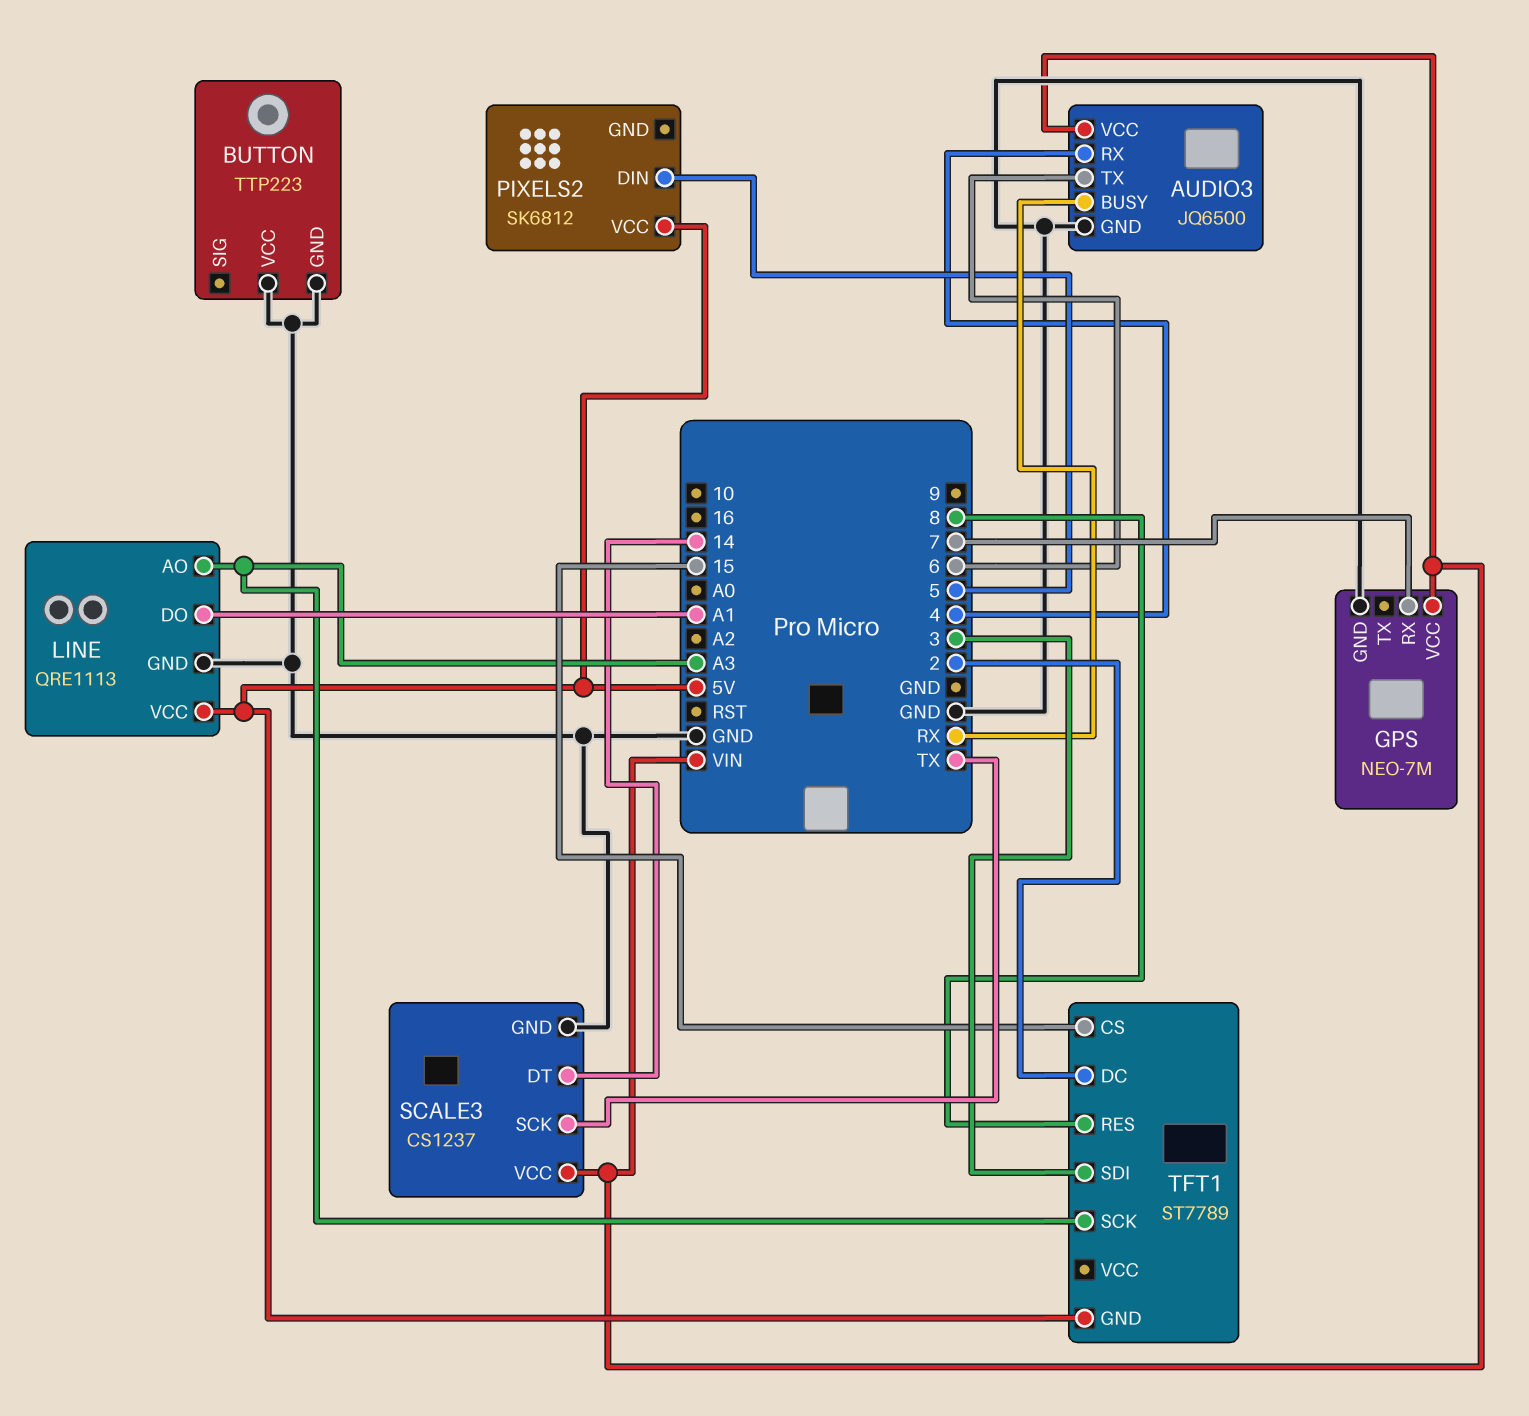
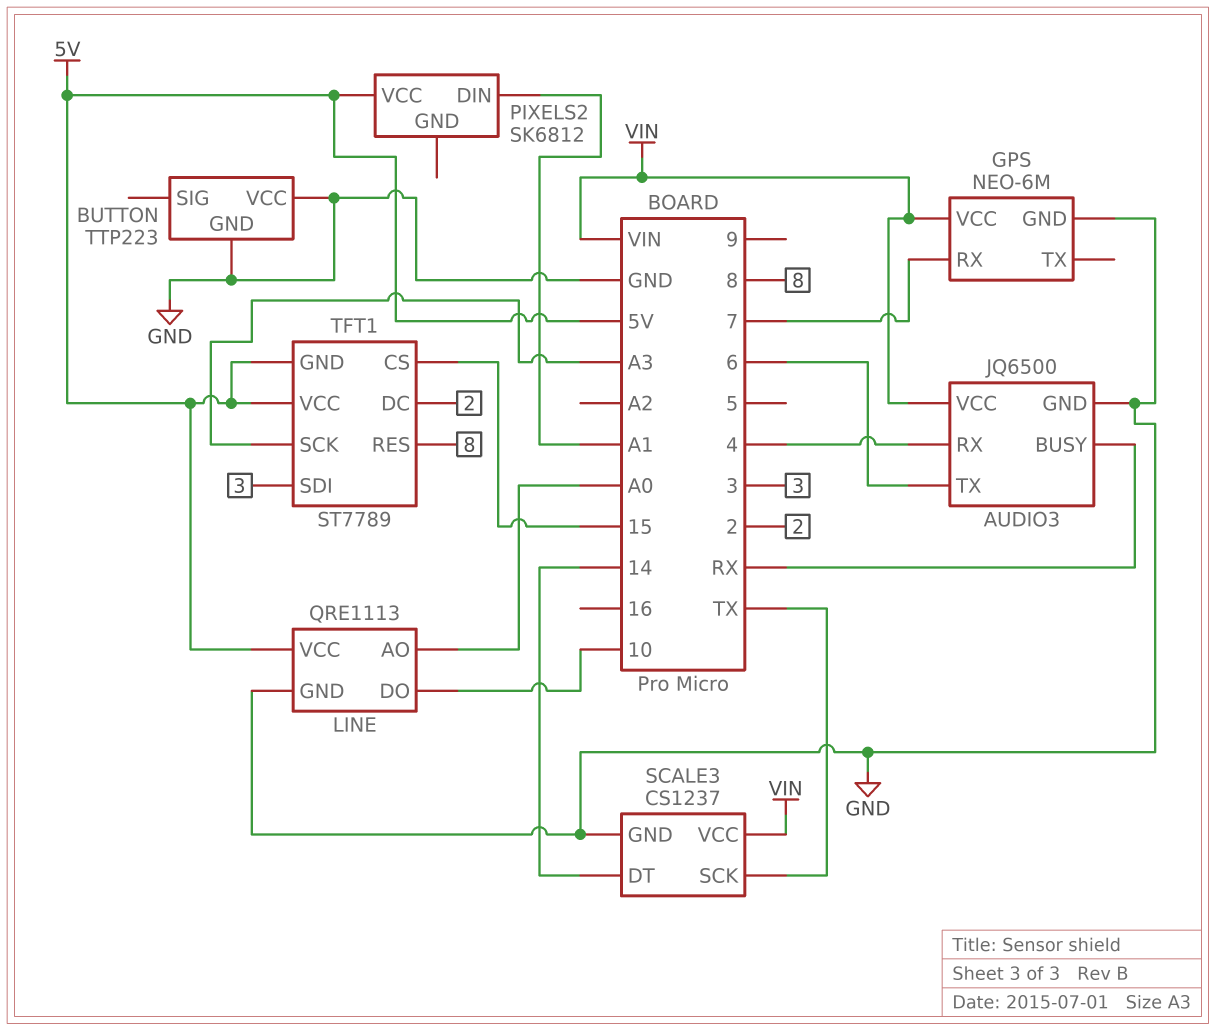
GPS: NEO-7M -> NEO-6M
LINE pin AO: A3 -> A0
LINE pin DO: A1 -> 10
PIXELS2 pin DIN: 5 -> A1
TFT1 pin VCC: none -> 5V

